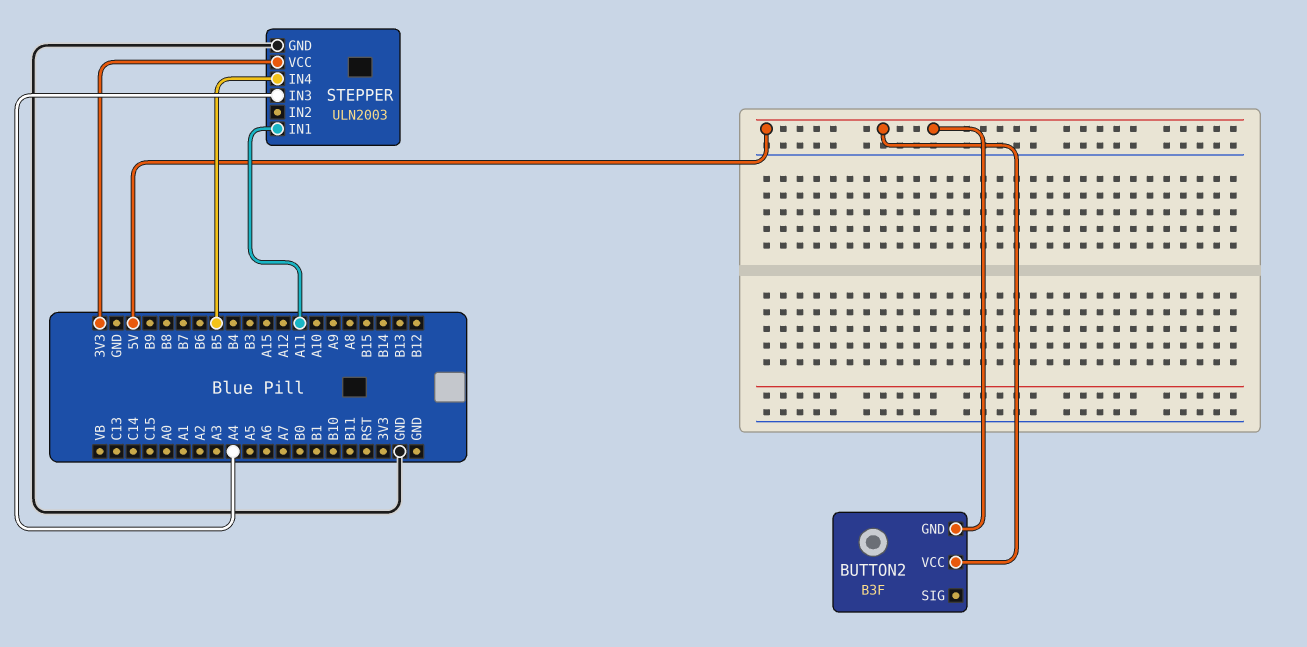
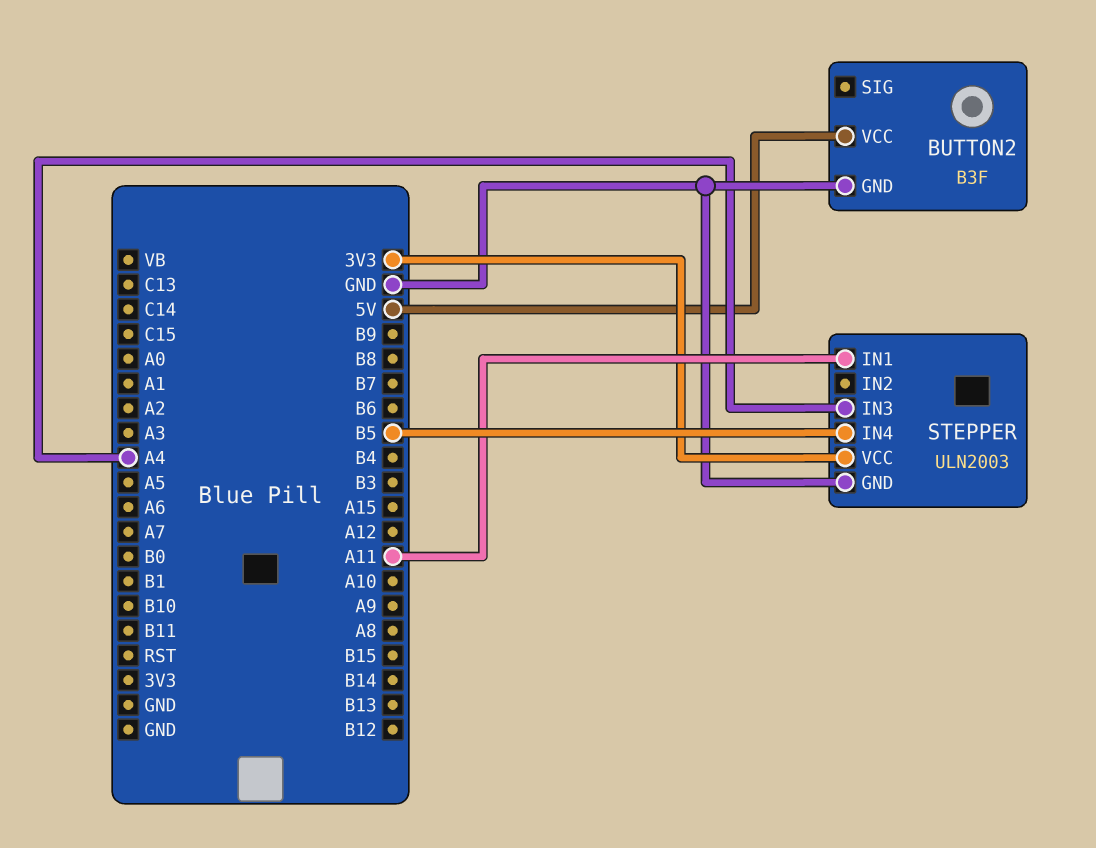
BUTTON2 pin GND: 5V -> GND

